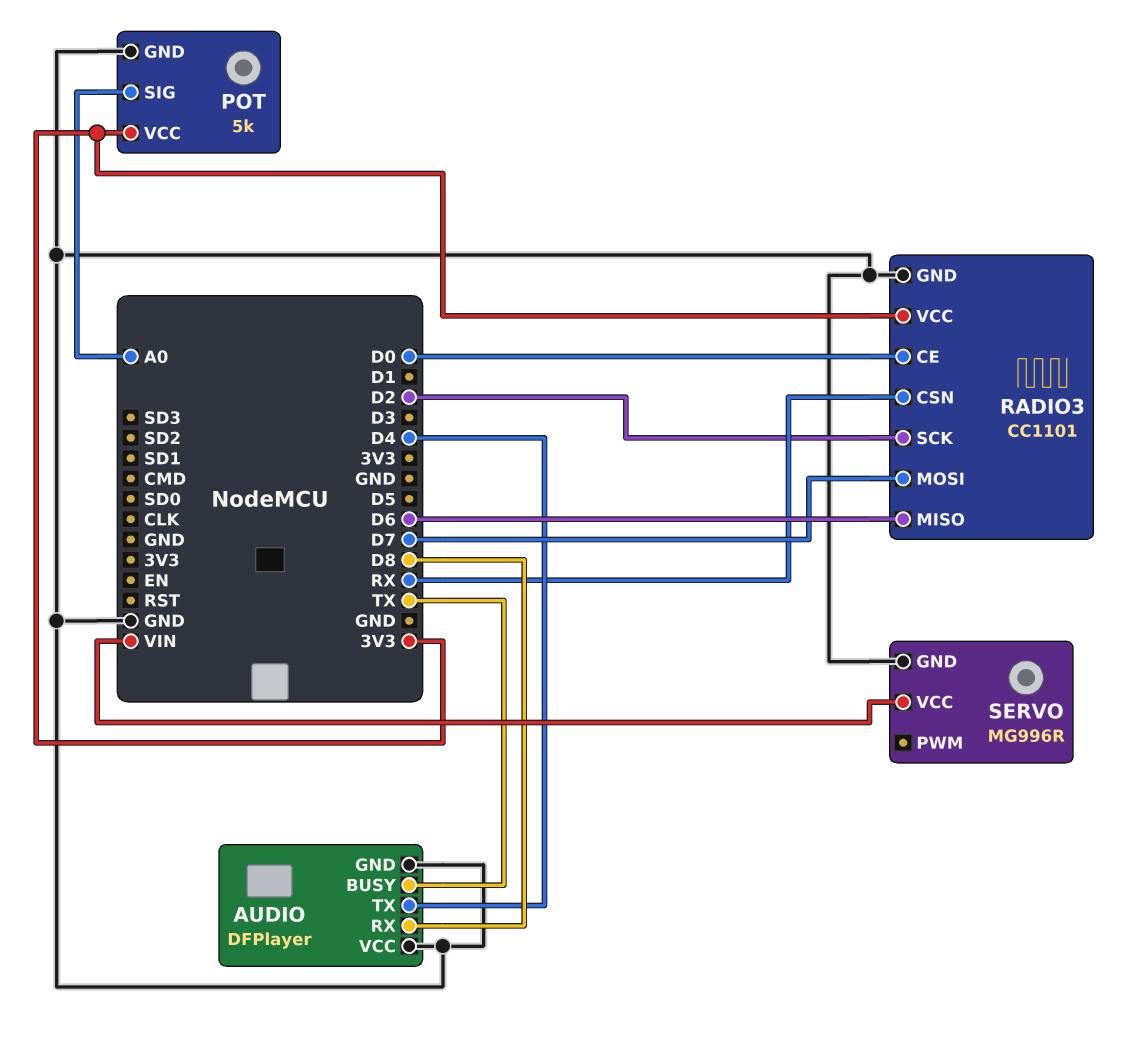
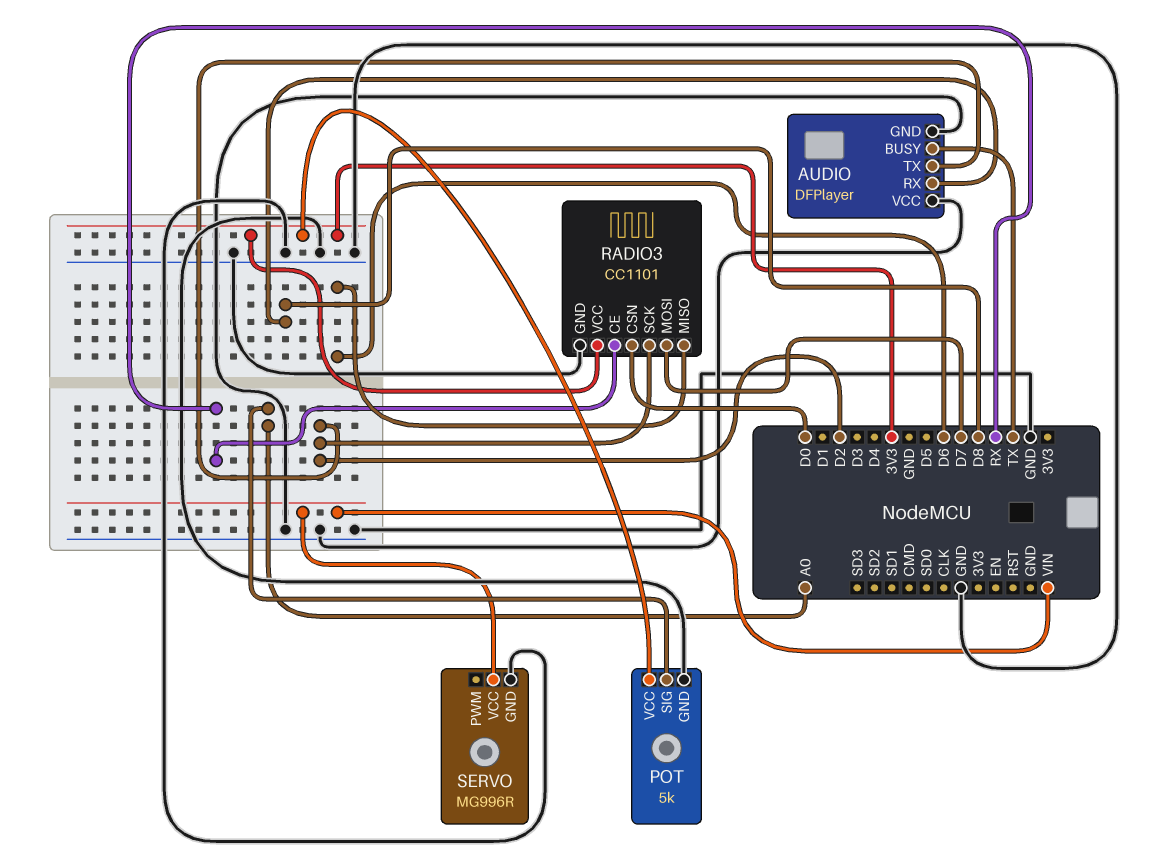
AUDIO pin TX: D4 -> D2
RADIO3 pin CE: D0 -> RX
RADIO3 pin CSN: RX -> D0

